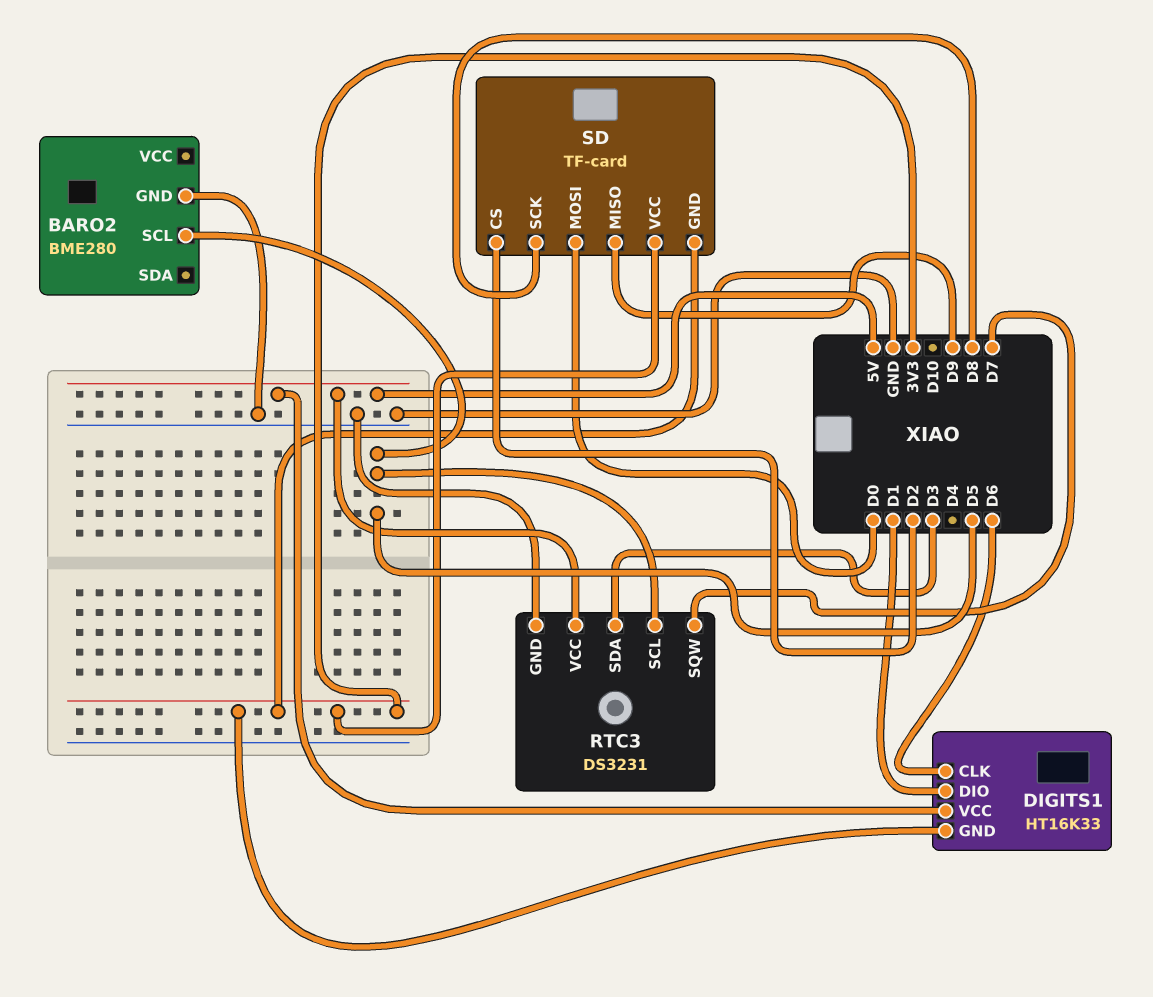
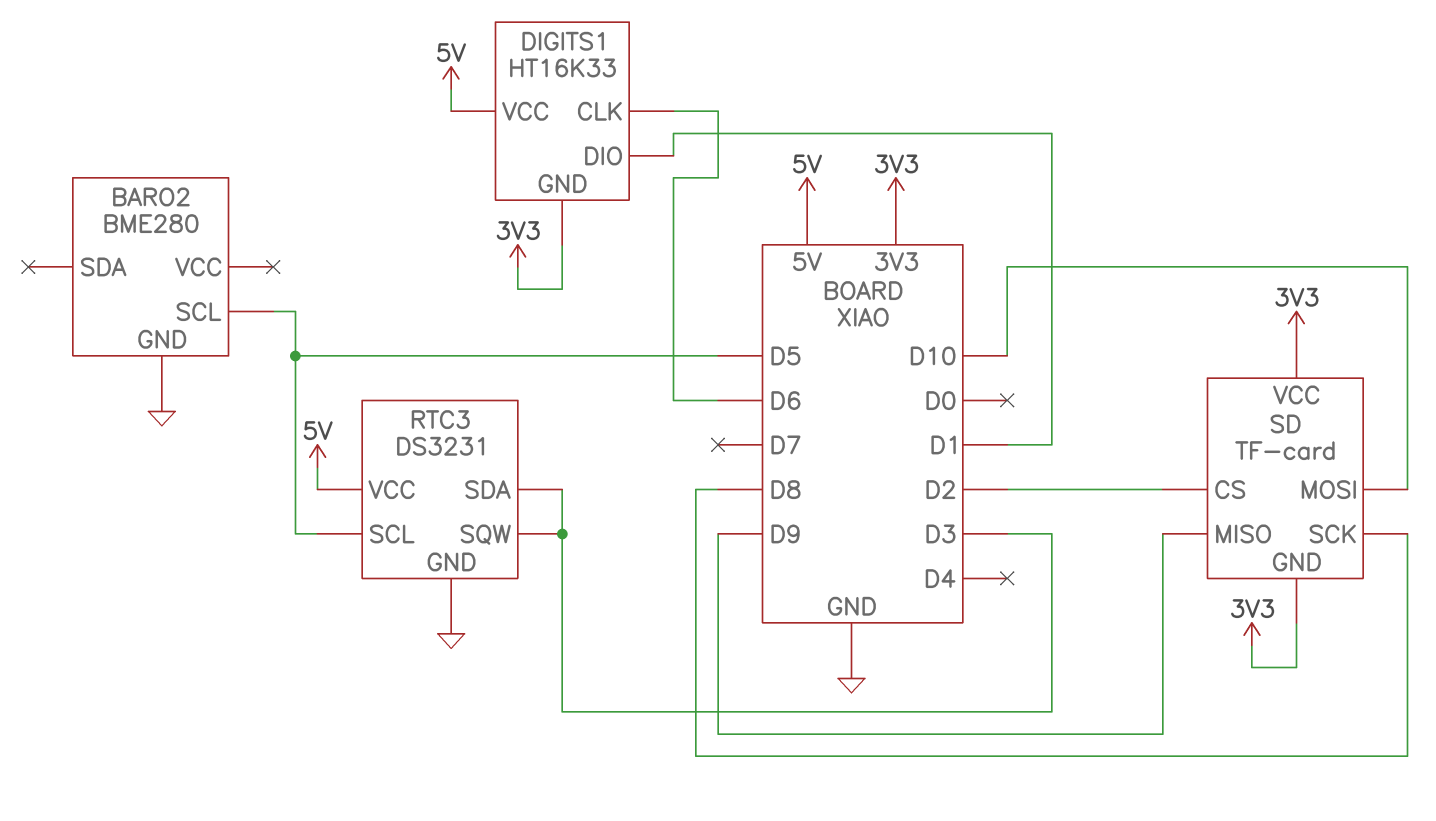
RTC3 pin SQW: D7 -> D3
SD pin MOSI: D0 -> D10

